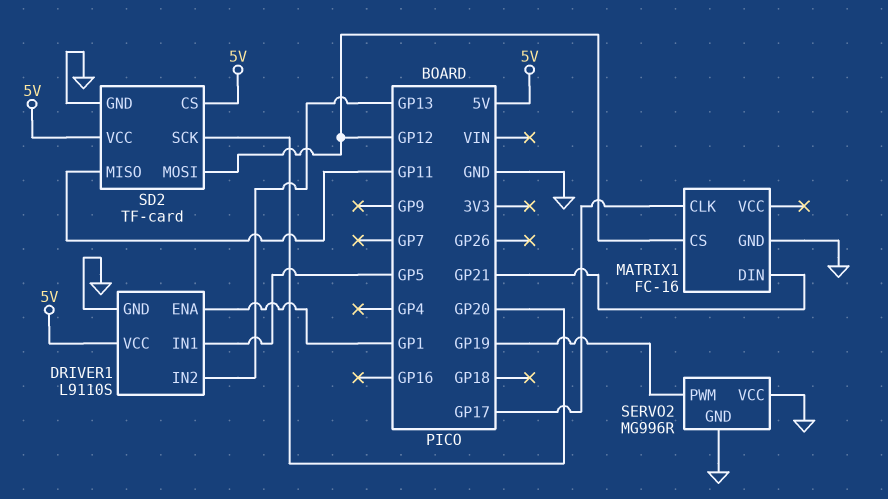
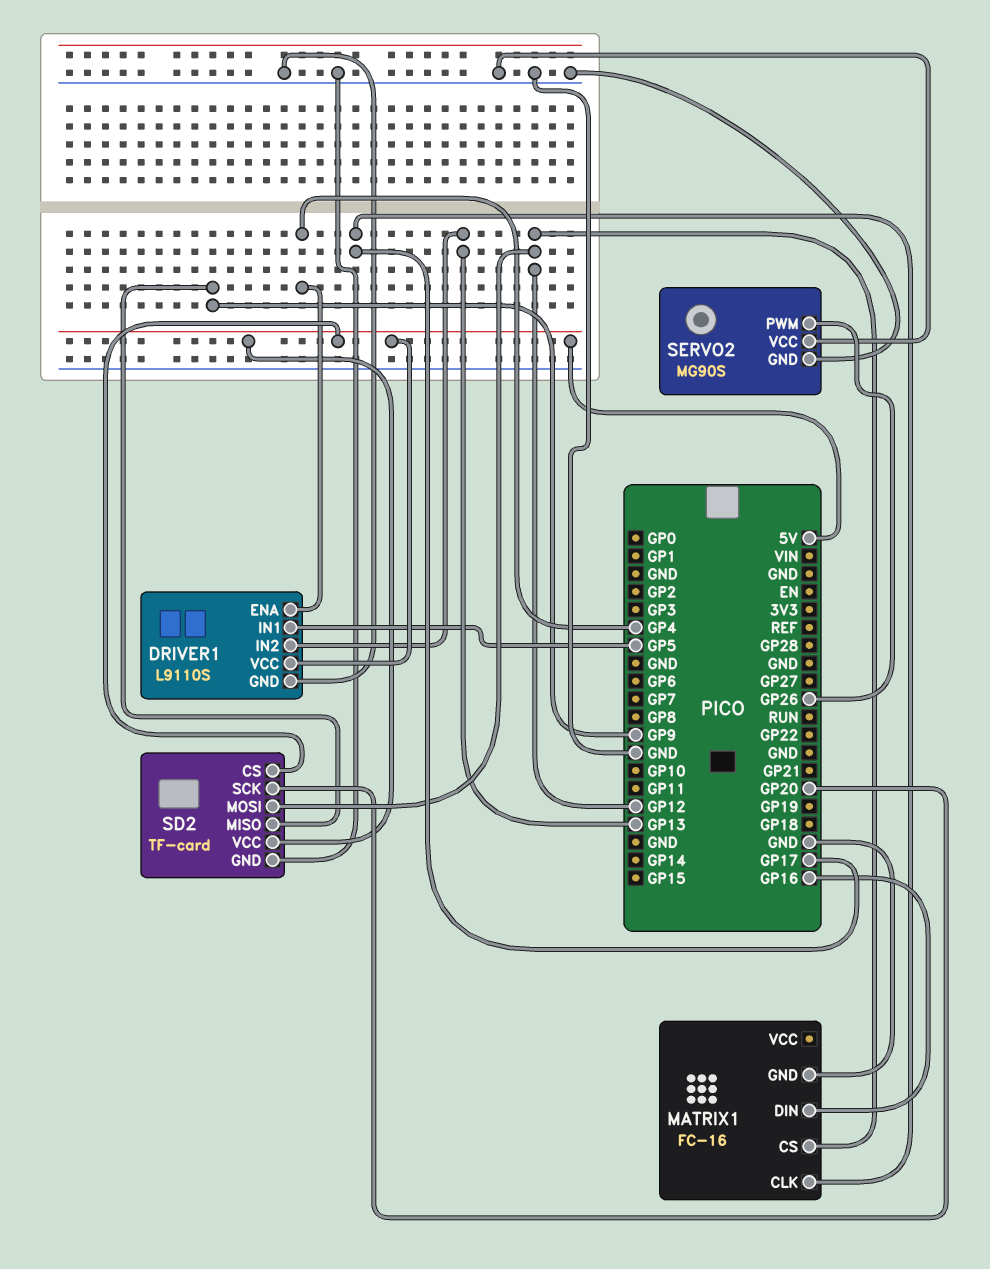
DRIVER1 pin ENA: GP1 -> GP4
MATRIX1 pin DIN: GP21 -> GP16
SD2 pin MISO: GP11 -> GP9
SERVO2: MG996R -> MG90S
SERVO2 pin PWM: GP19 -> GP26

